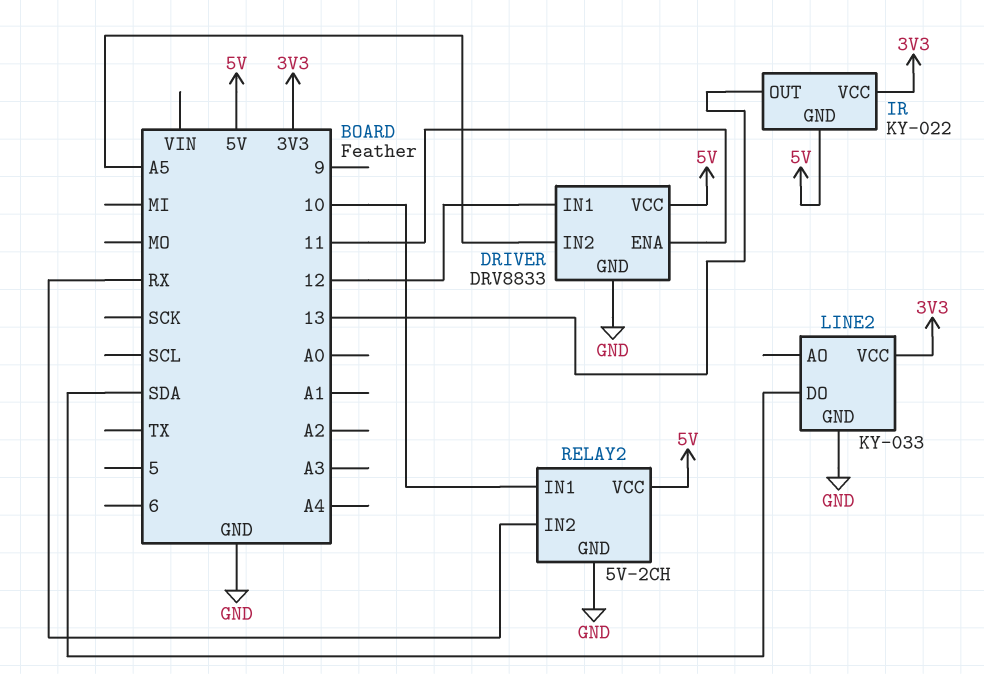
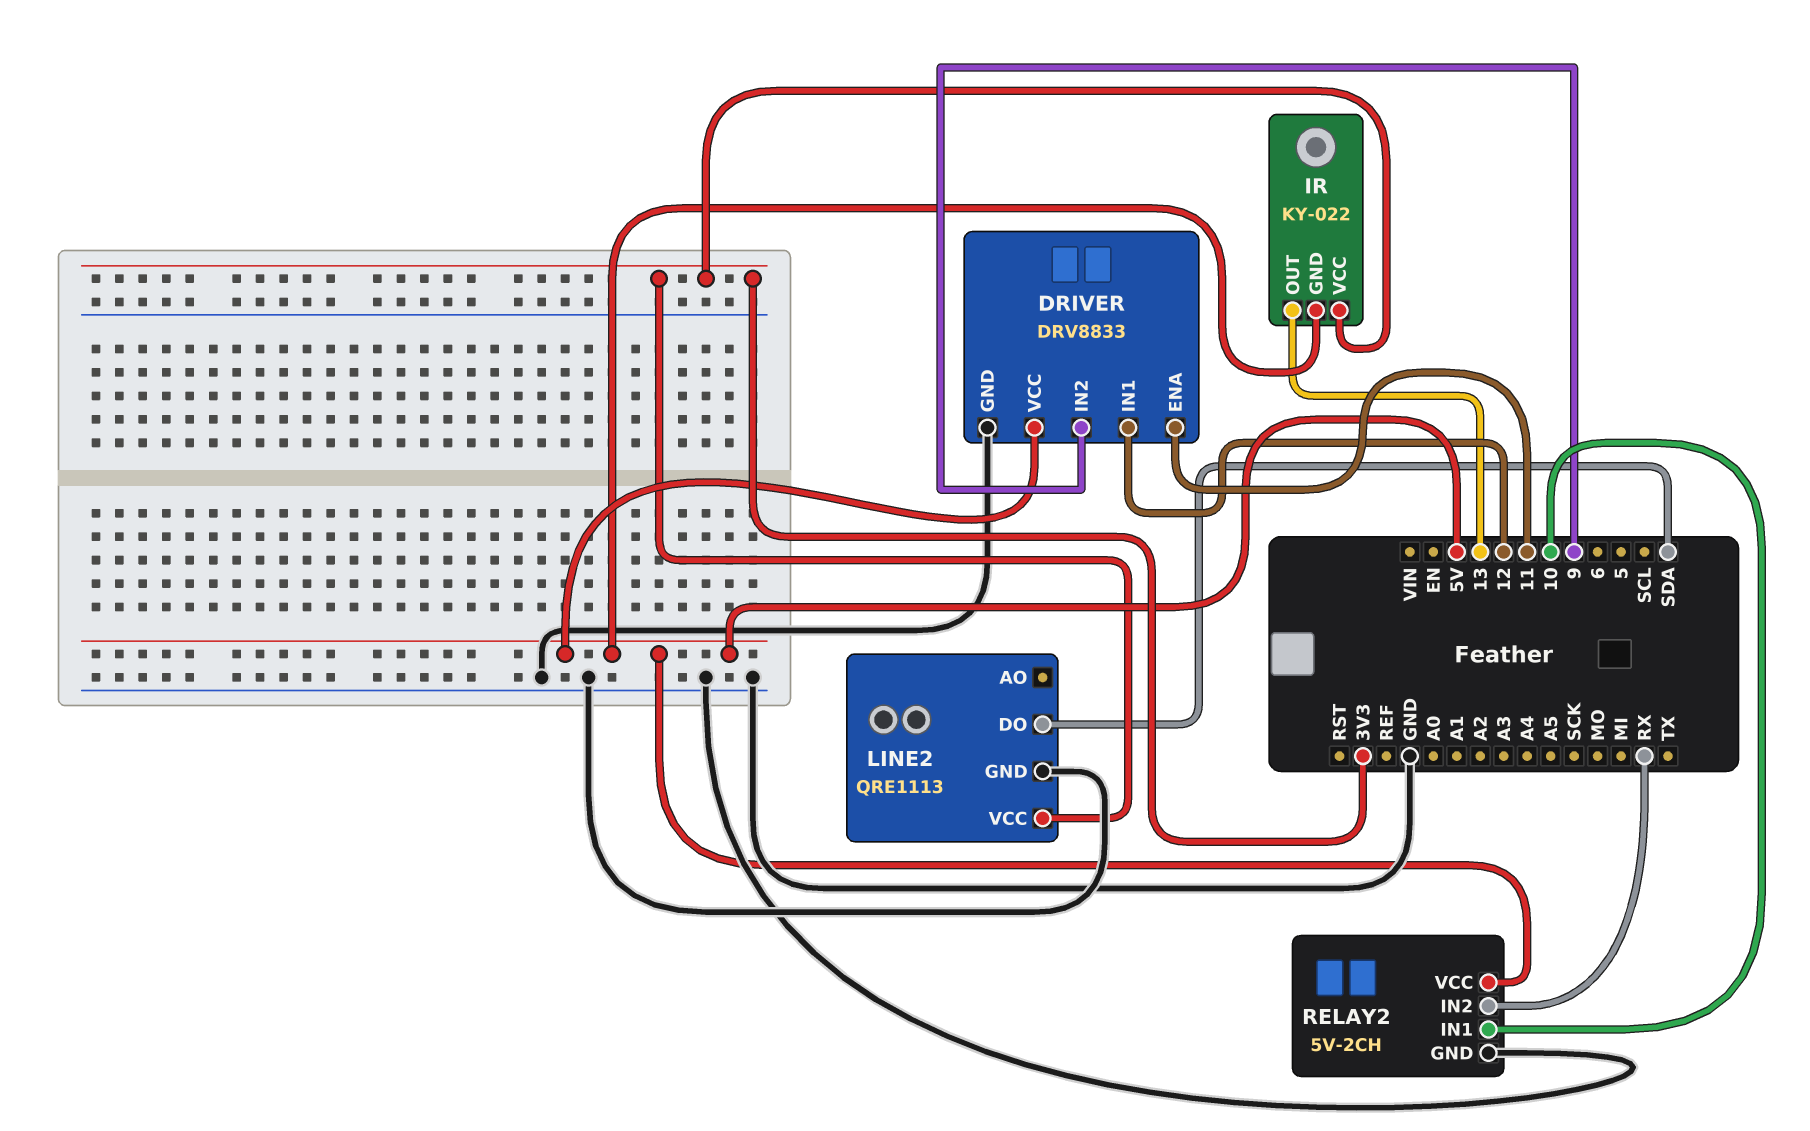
DRIVER pin IN2: A5 -> 9
LINE2: KY-033 -> QRE1113

